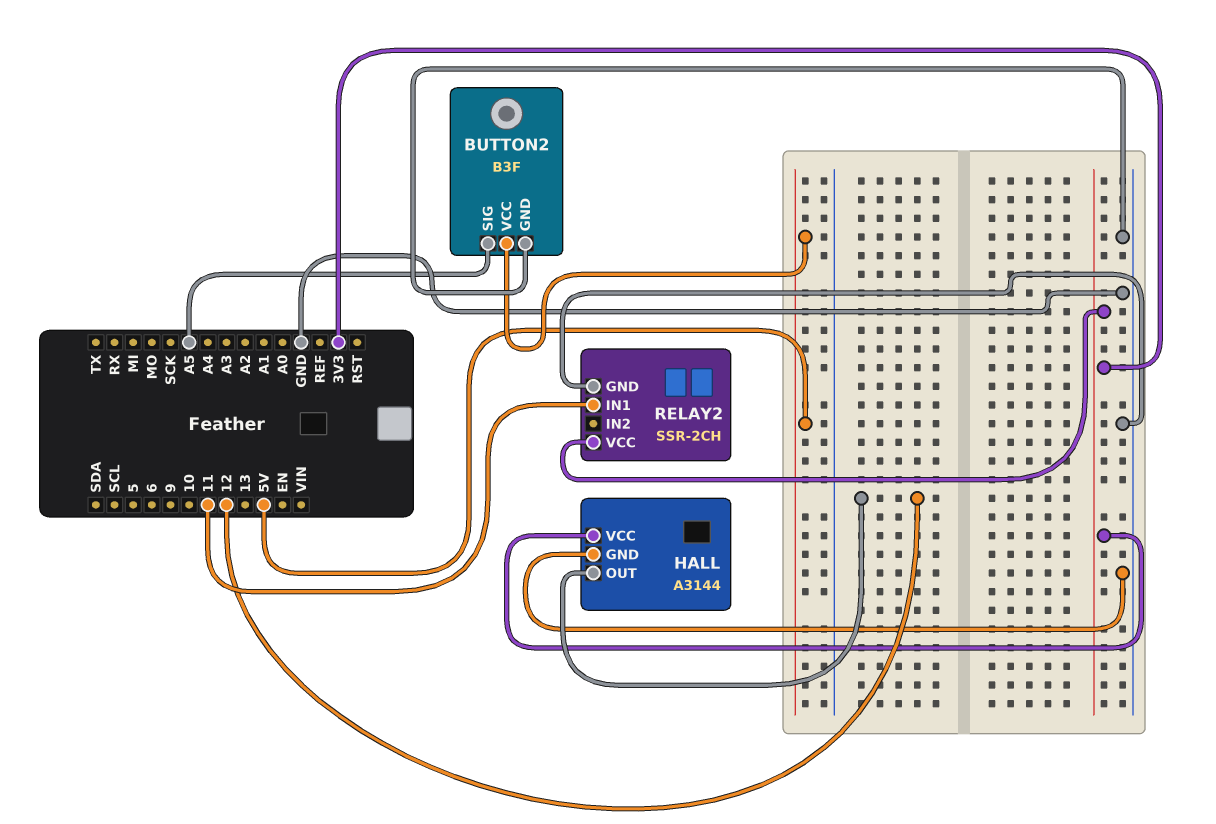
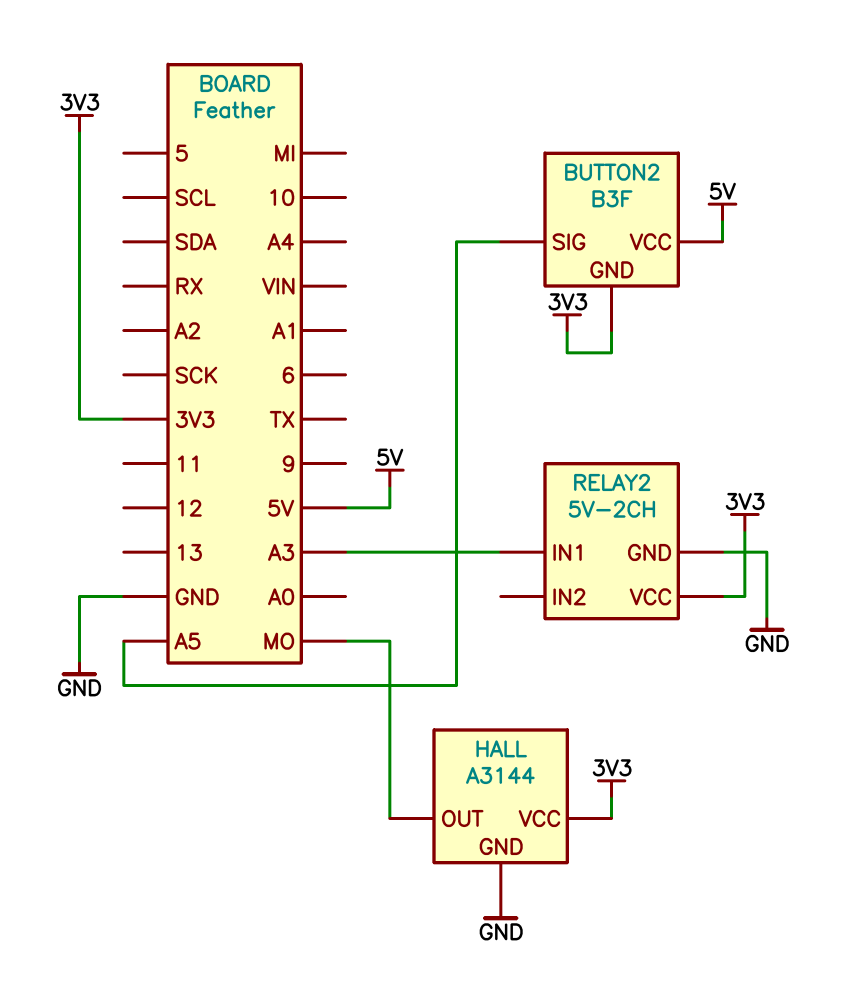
BUTTON2 pin GND: GND -> 3V3
HALL pin OUT: 12 -> MO
RELAY2: SSR-2CH -> 5V-2CH
RELAY2 pin IN1: 11 -> A3

